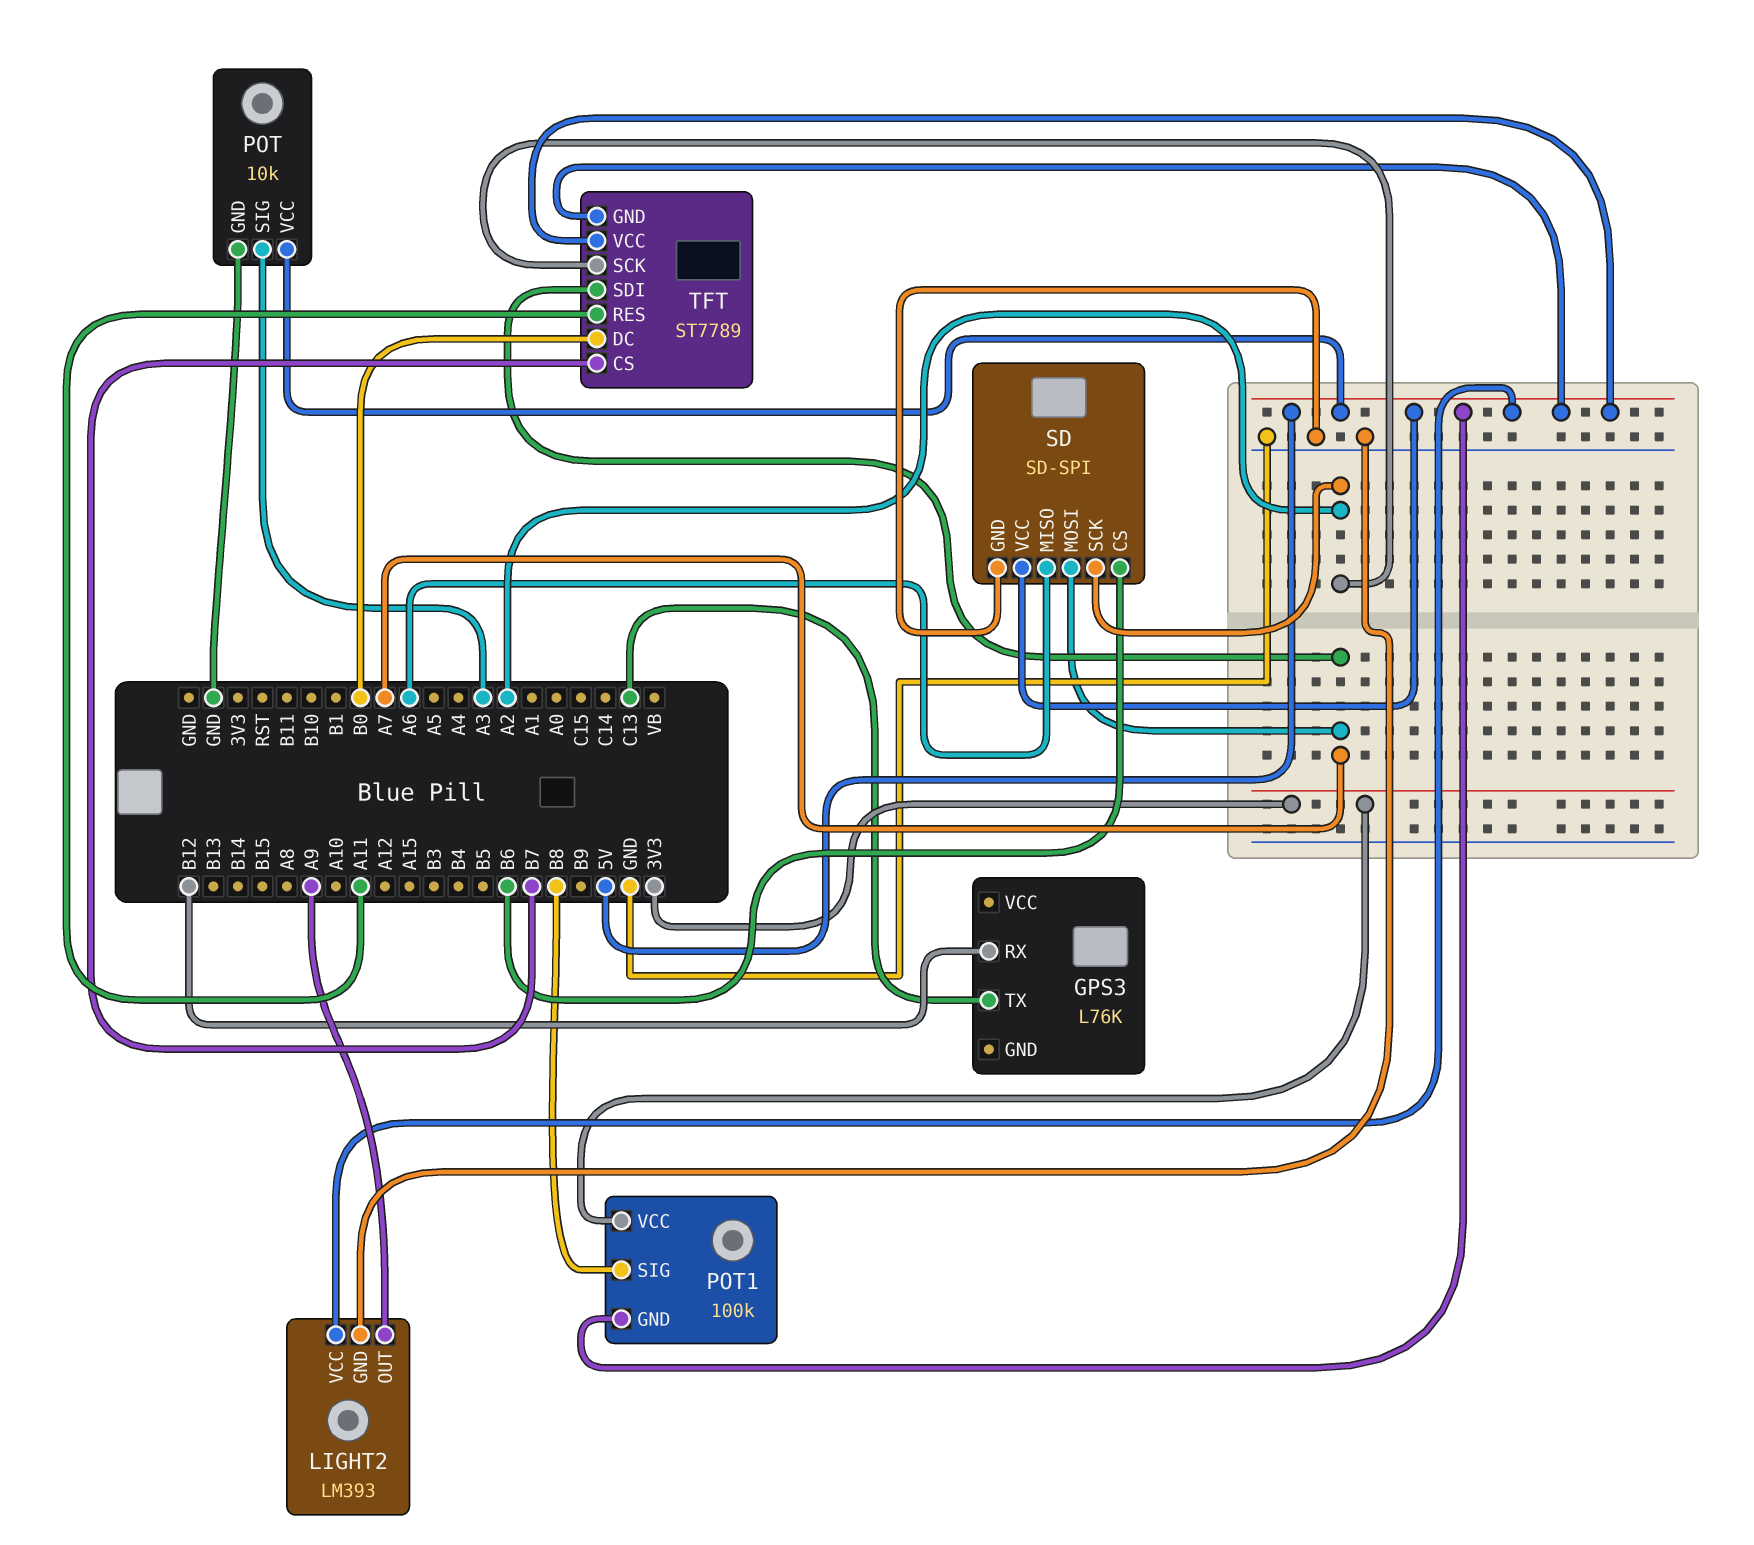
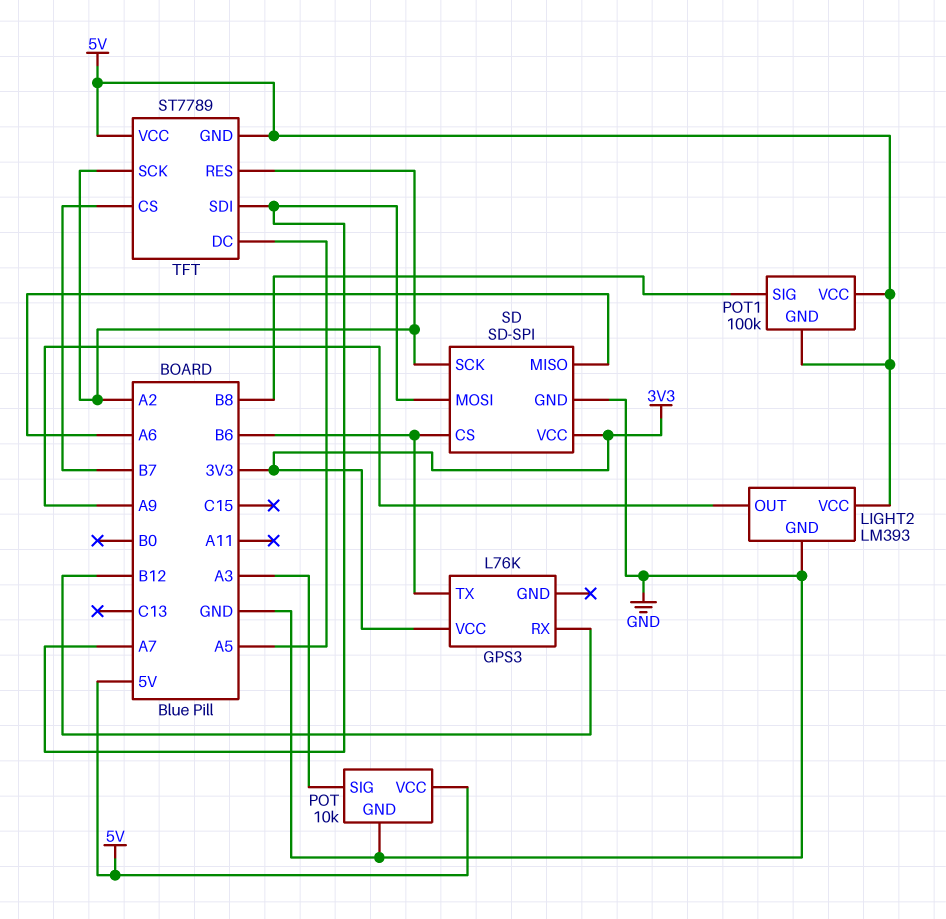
GPS3 pin TX: C13 -> B6
GPS3 pin VCC: none -> 3V3
POT1 pin VCC: 3V3 -> 5V
SD pin VCC: 5V -> 3V3
TFT pin DC: B0 -> A5
TFT pin RES: A11 -> A2

